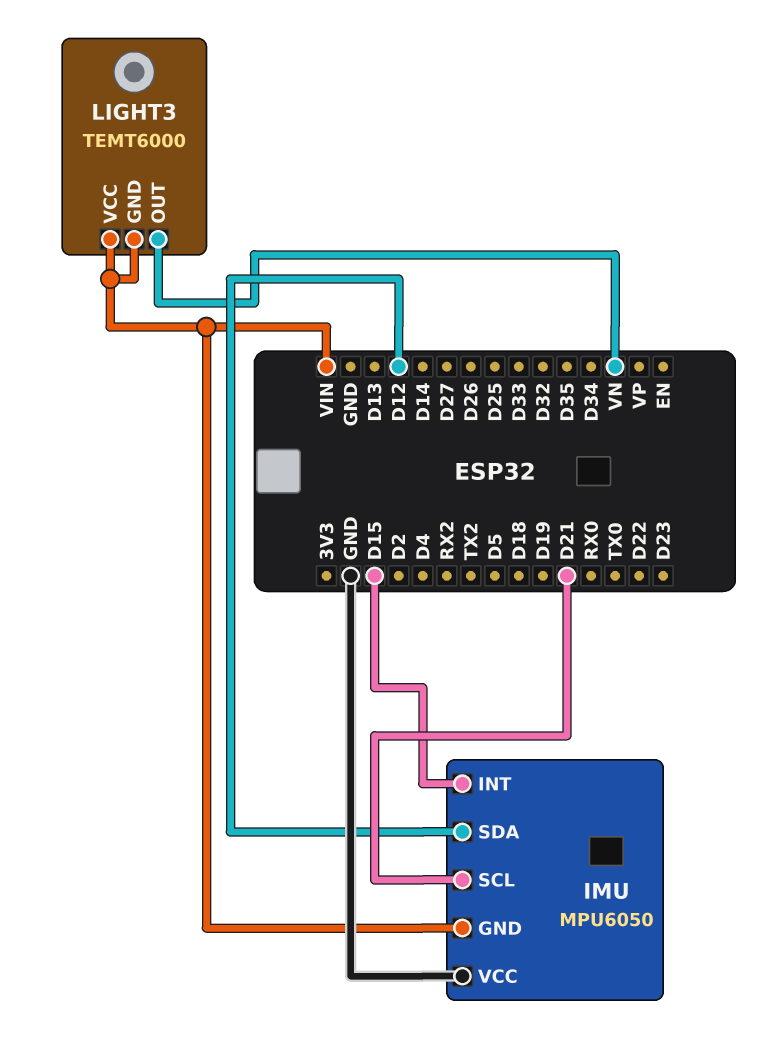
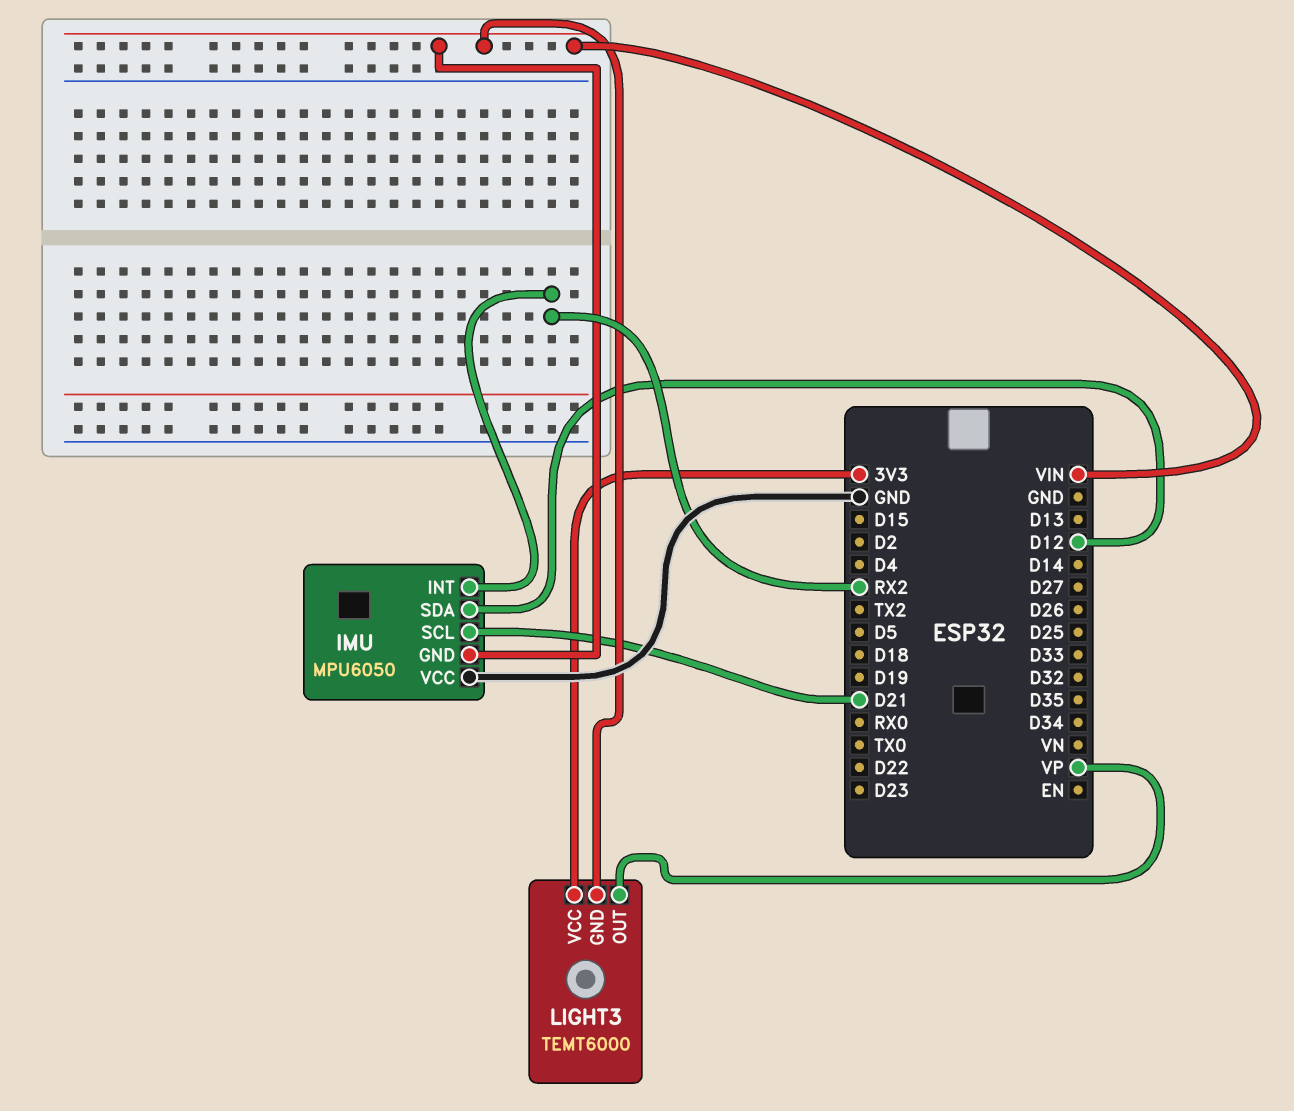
IMU pin INT: D15 -> RX2
LIGHT3 pin OUT: VN -> VP
LIGHT3 pin VCC: VIN -> 3V3

